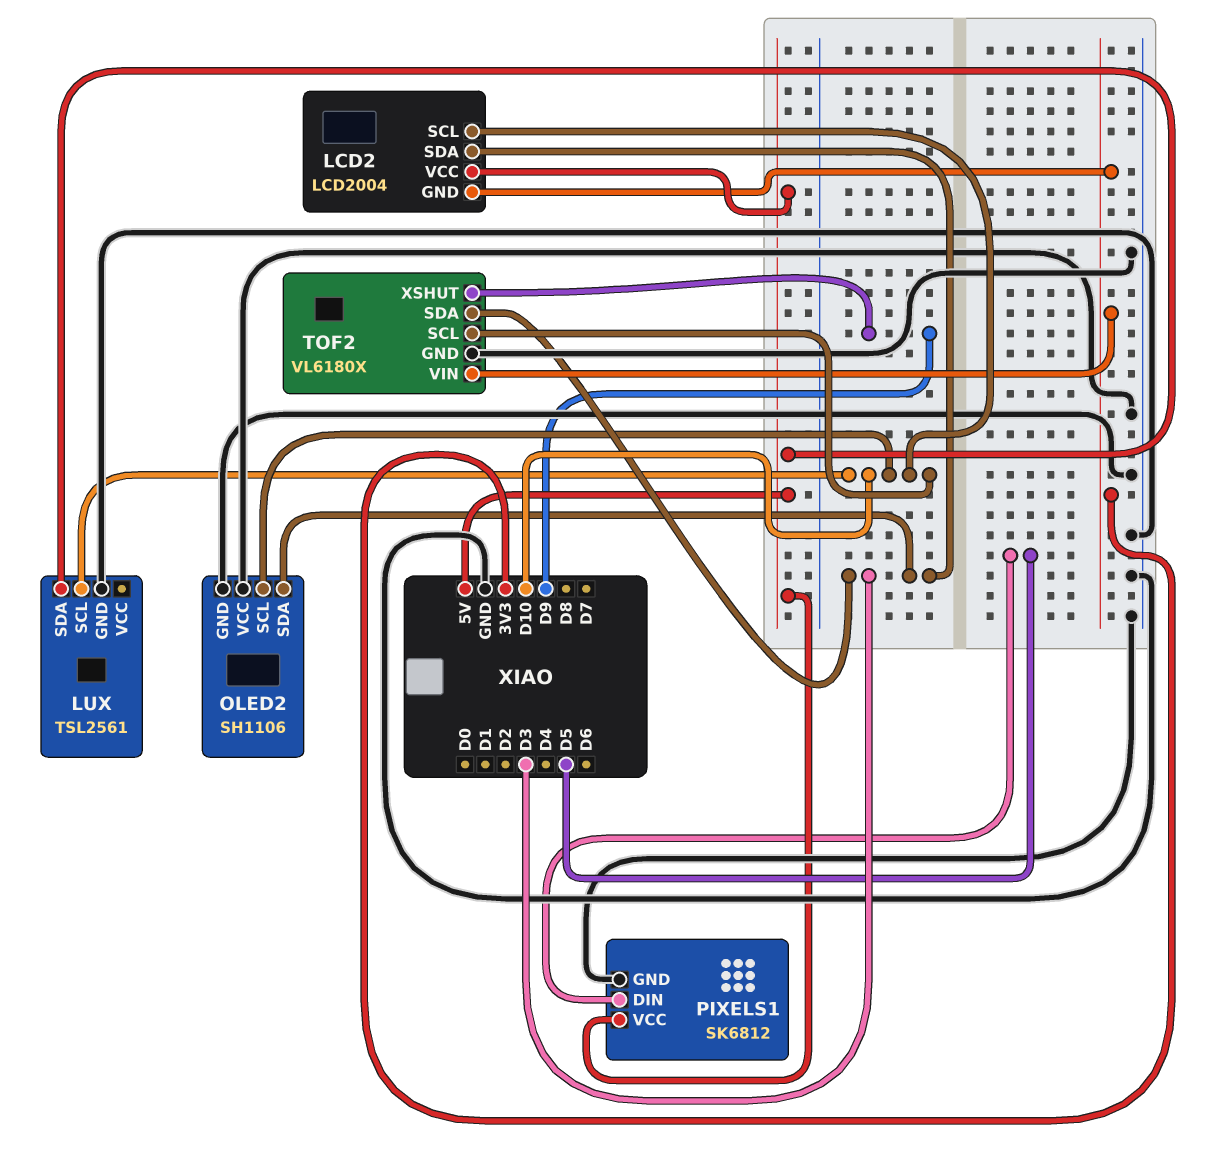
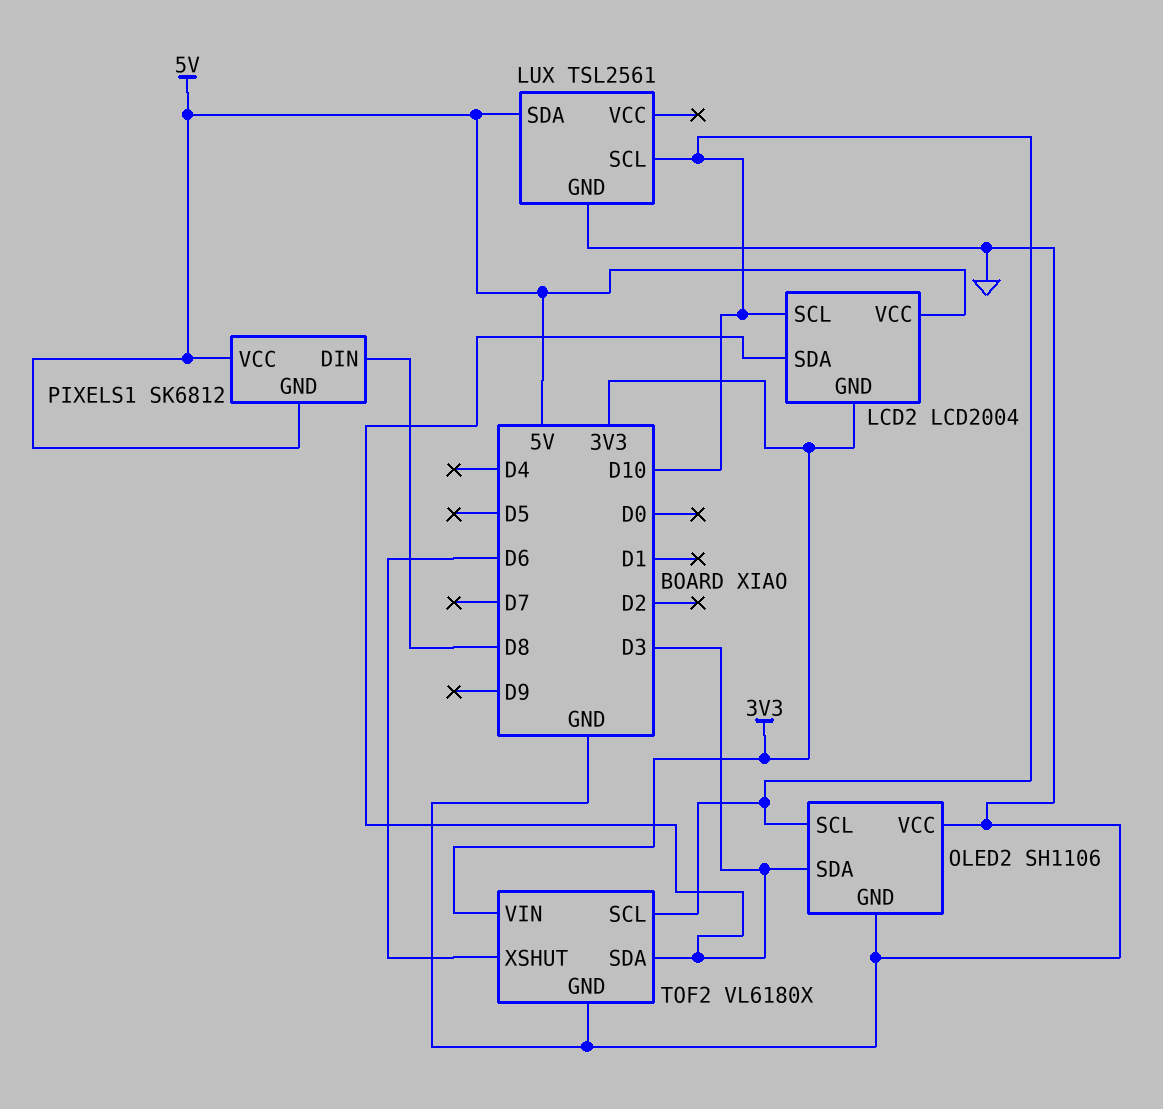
PIXELS1 pin DIN: D5 -> D8
PIXELS1 pin GND: GND -> 5V
TOF2 pin XSHUT: D9 -> D6

